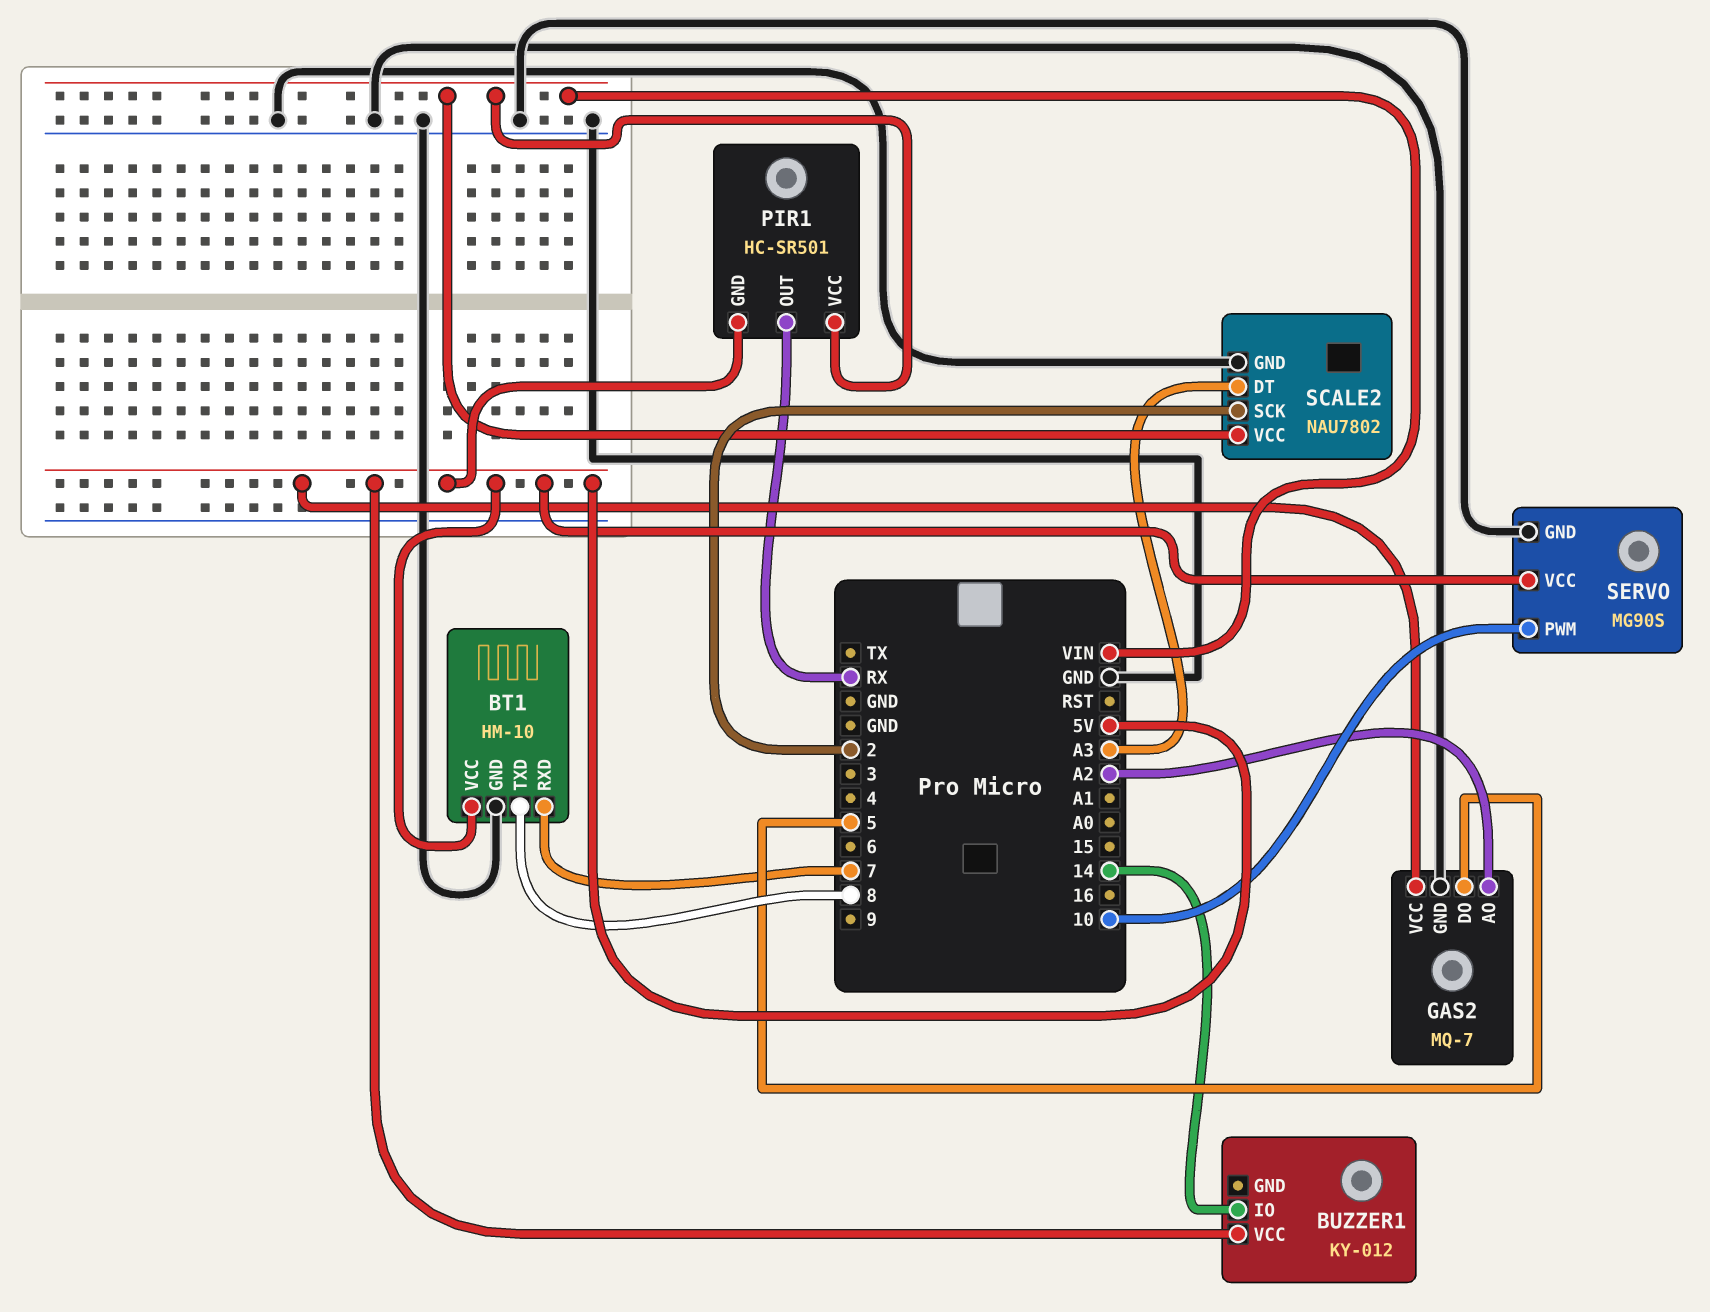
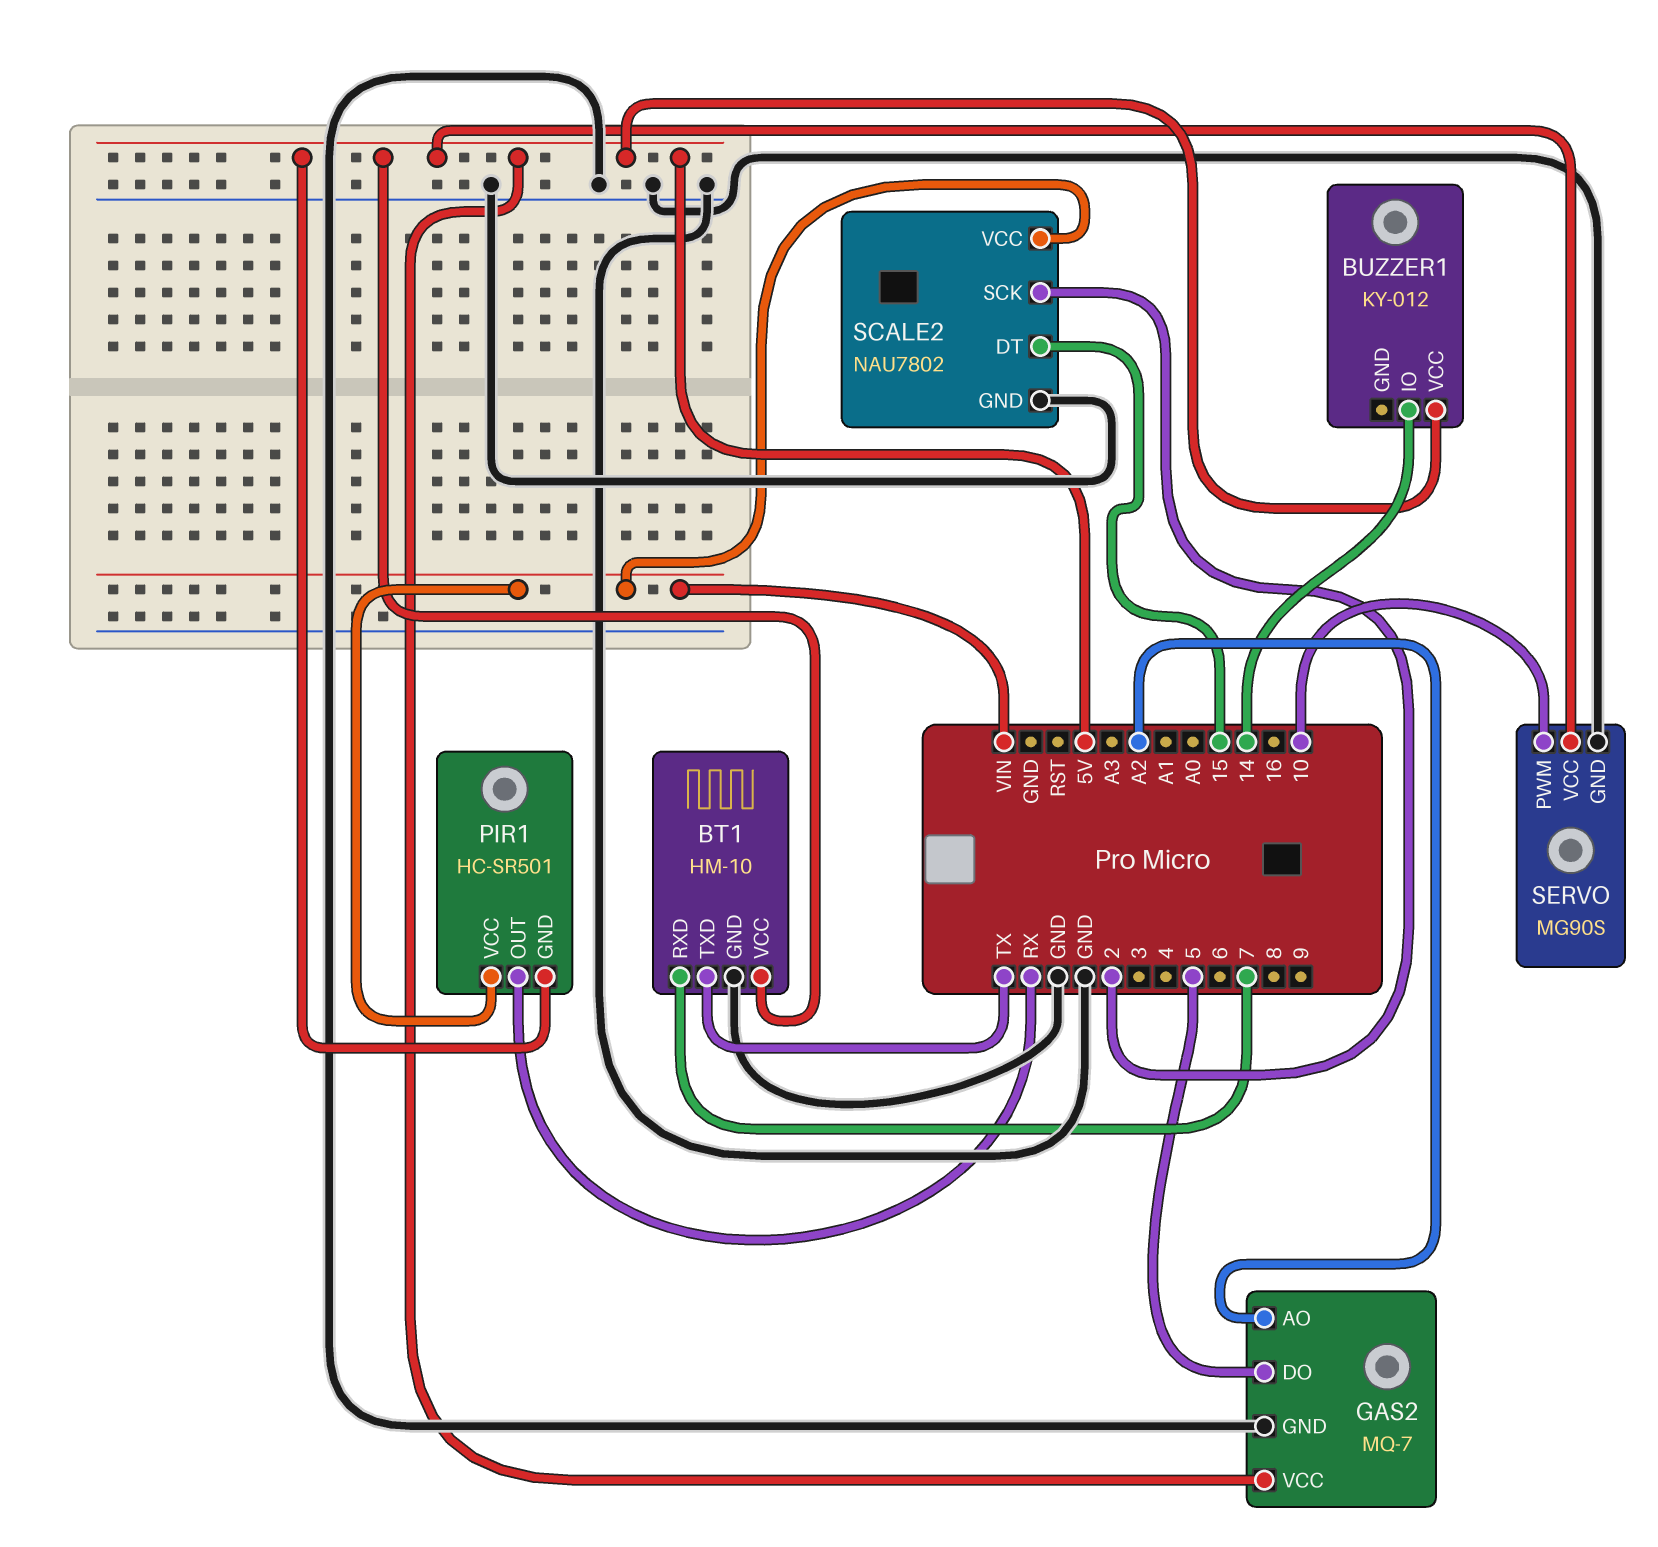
BT1 pin TXD: 8 -> TX
SCALE2 pin DT: A3 -> 15

